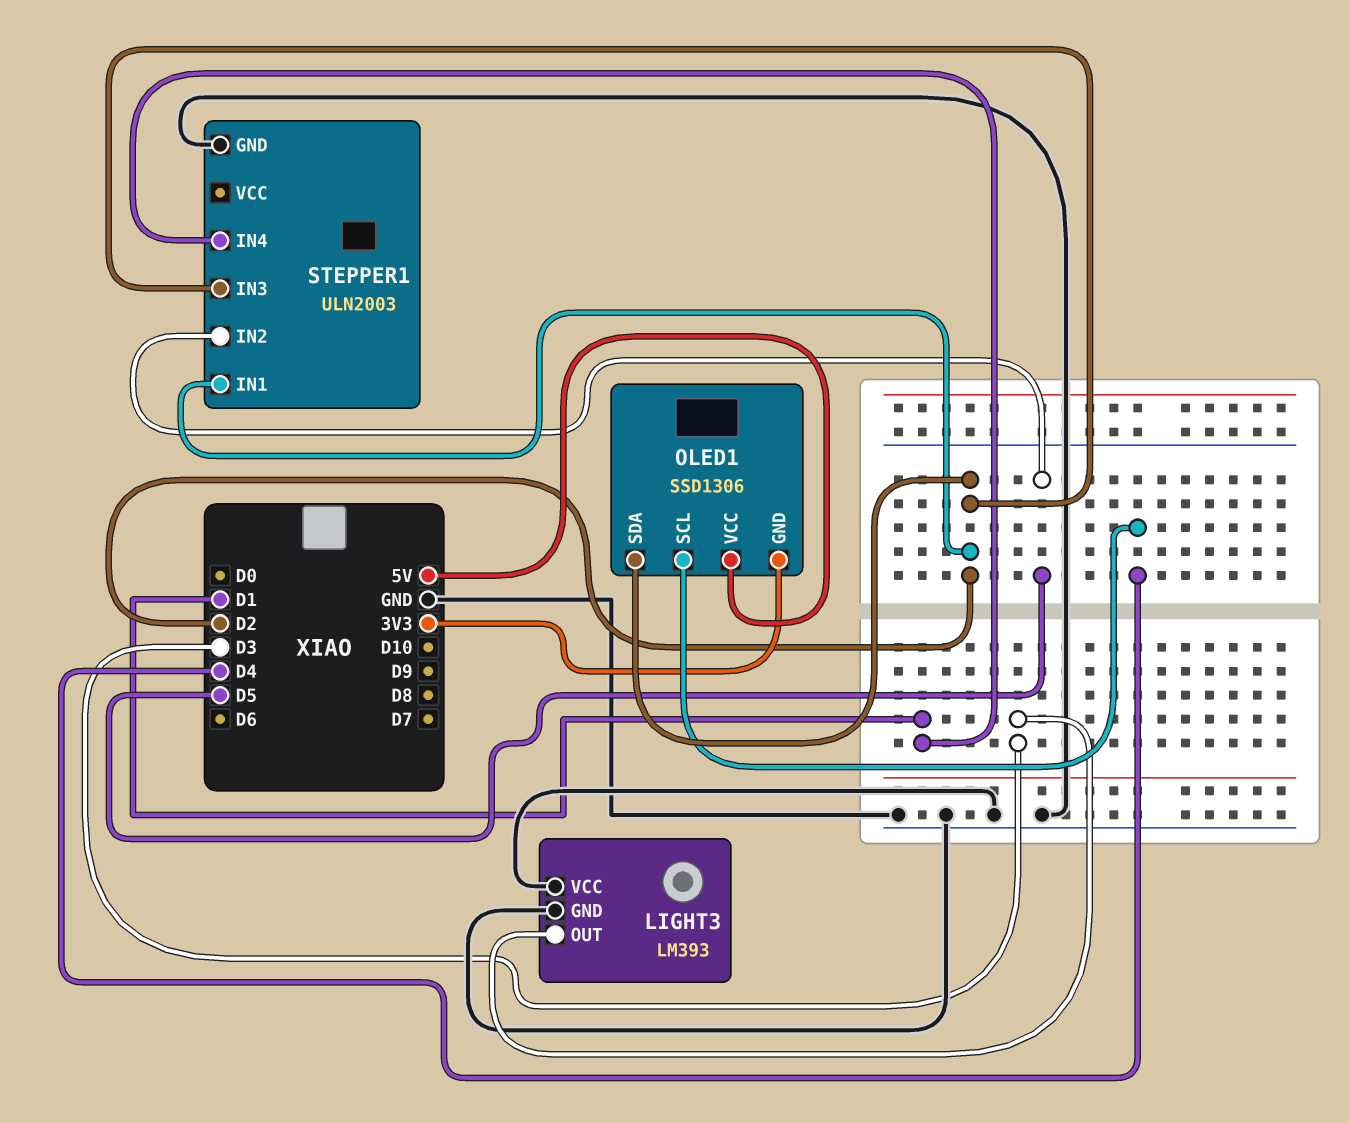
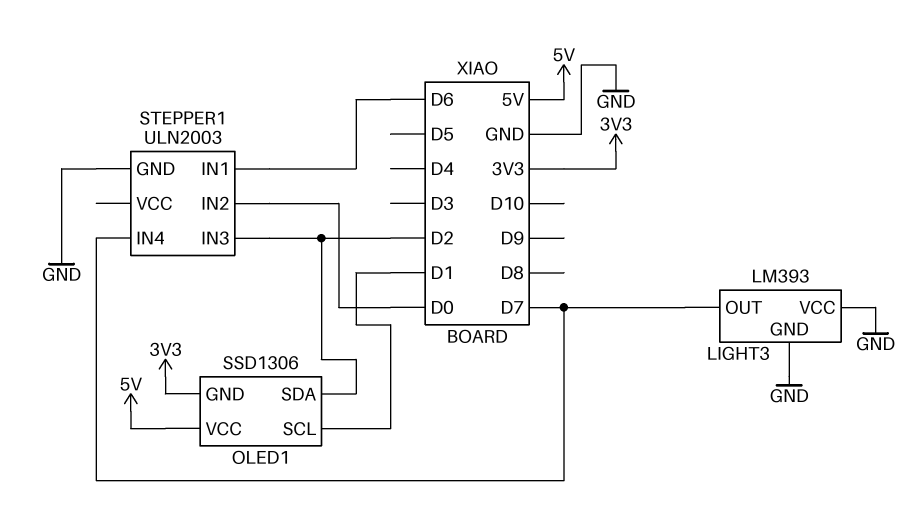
LIGHT3 pin OUT: D3 -> D7
OLED1 pin SCL: D4 -> D1
STEPPER1 pin IN1: D2 -> D6
STEPPER1 pin IN2: D5 -> D0
STEPPER1 pin IN4: D1 -> D7

